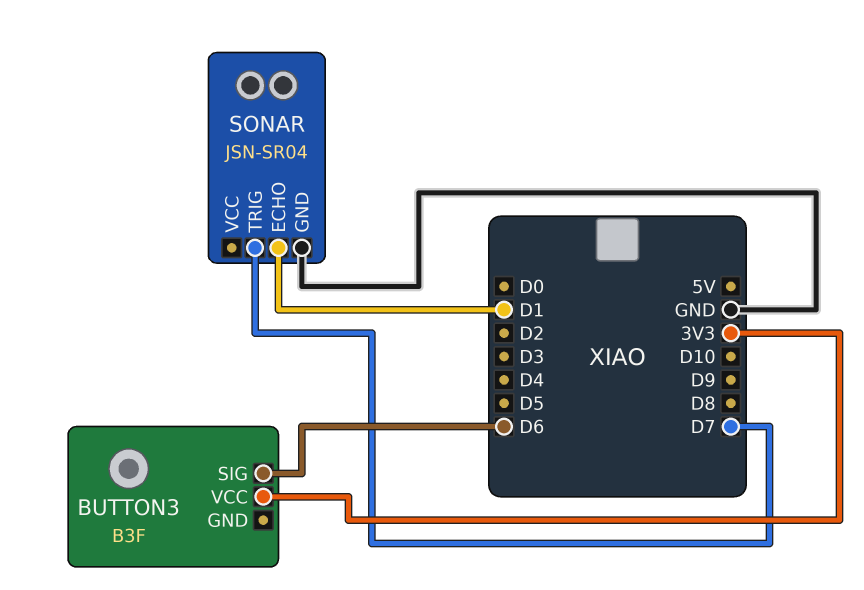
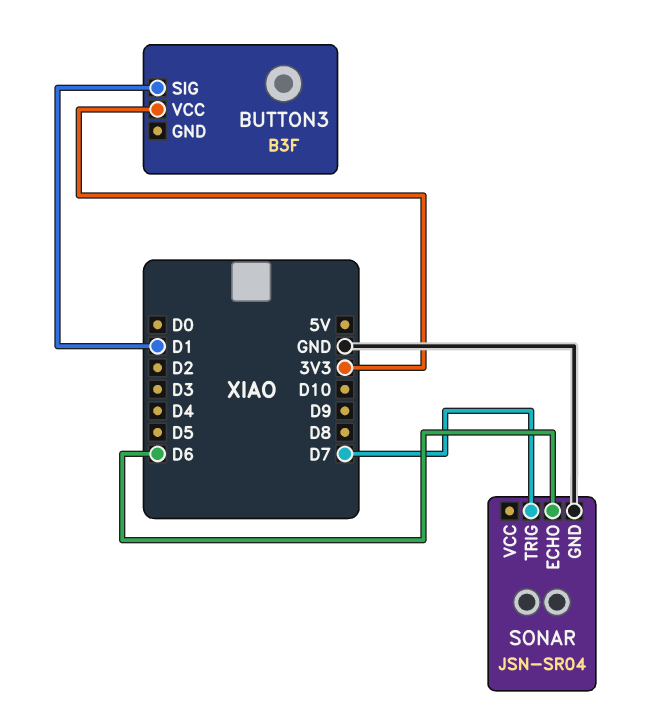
BUTTON3 pin SIG: D6 -> D1
SONAR pin ECHO: D1 -> D6

